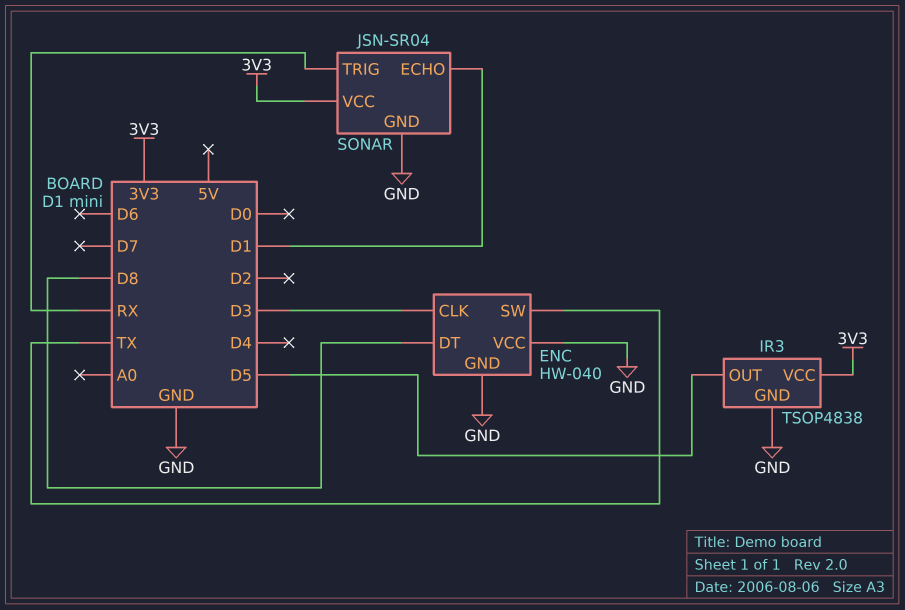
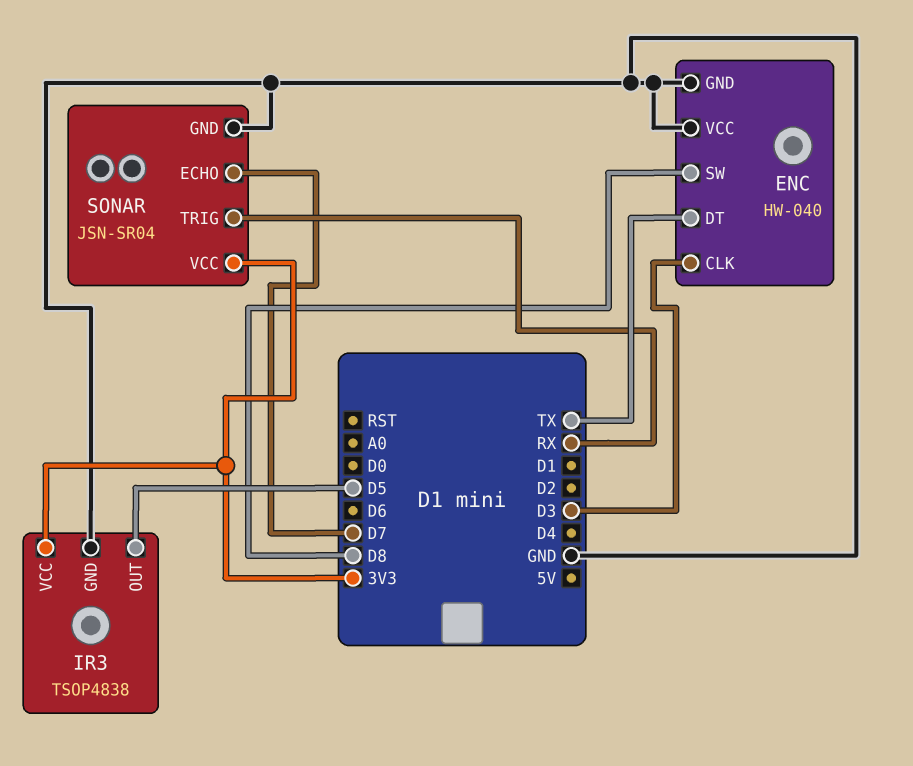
ENC pin DT: D8 -> TX
ENC pin SW: TX -> D8
SONAR pin ECHO: D1 -> D7

